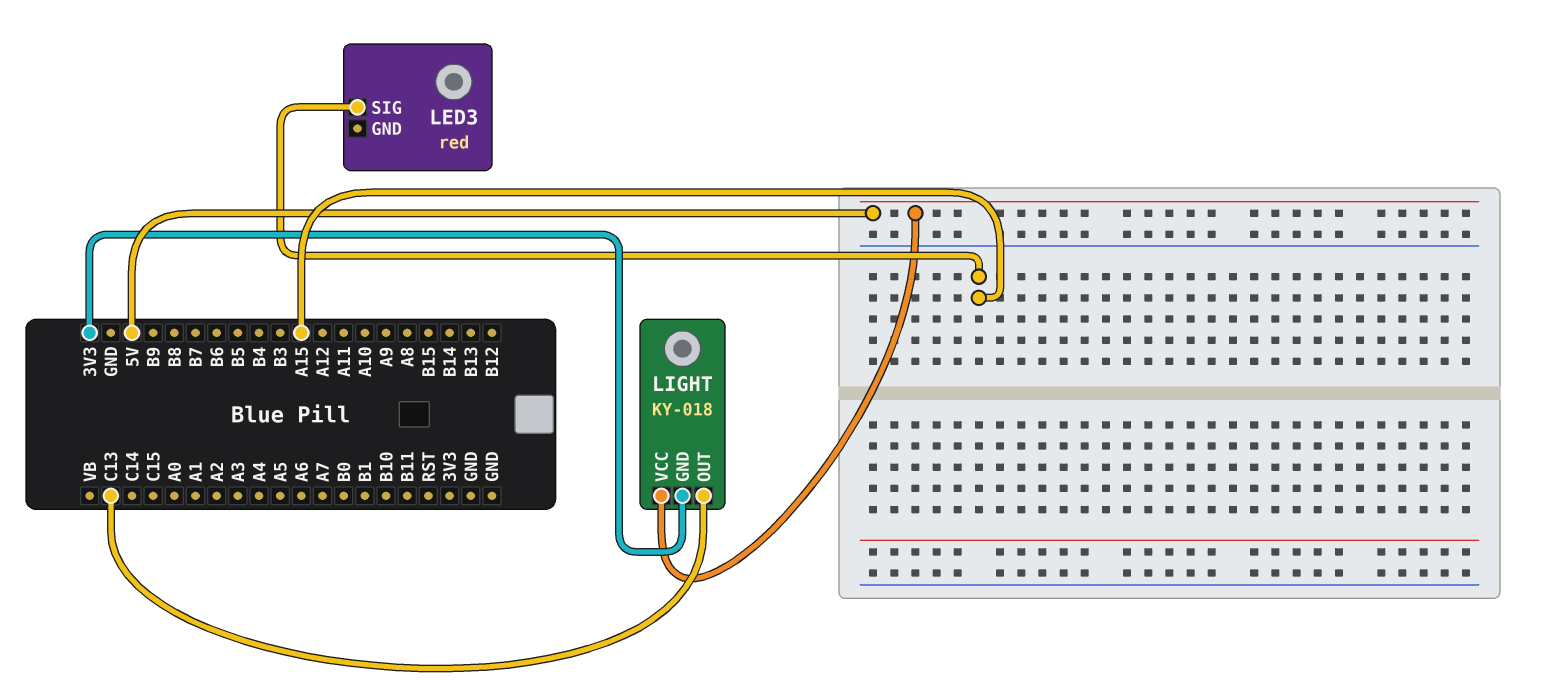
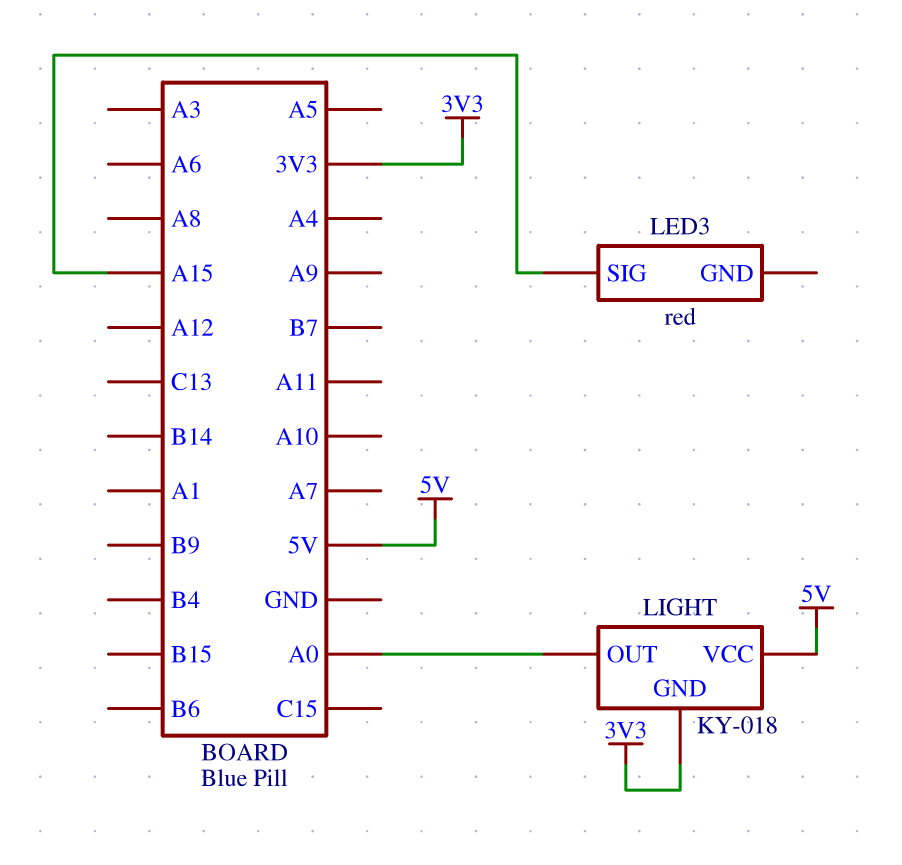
LIGHT pin OUT: C13 -> A0

